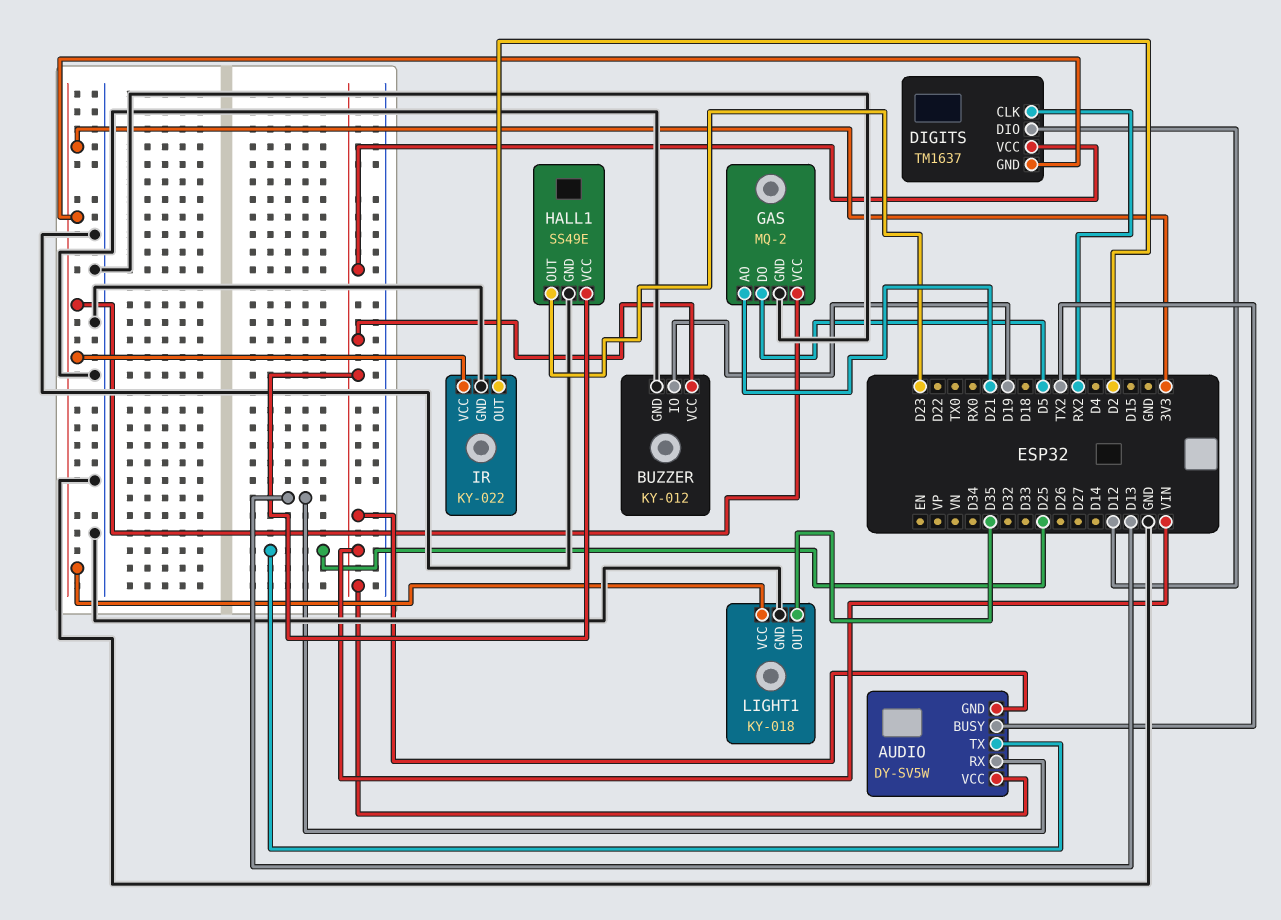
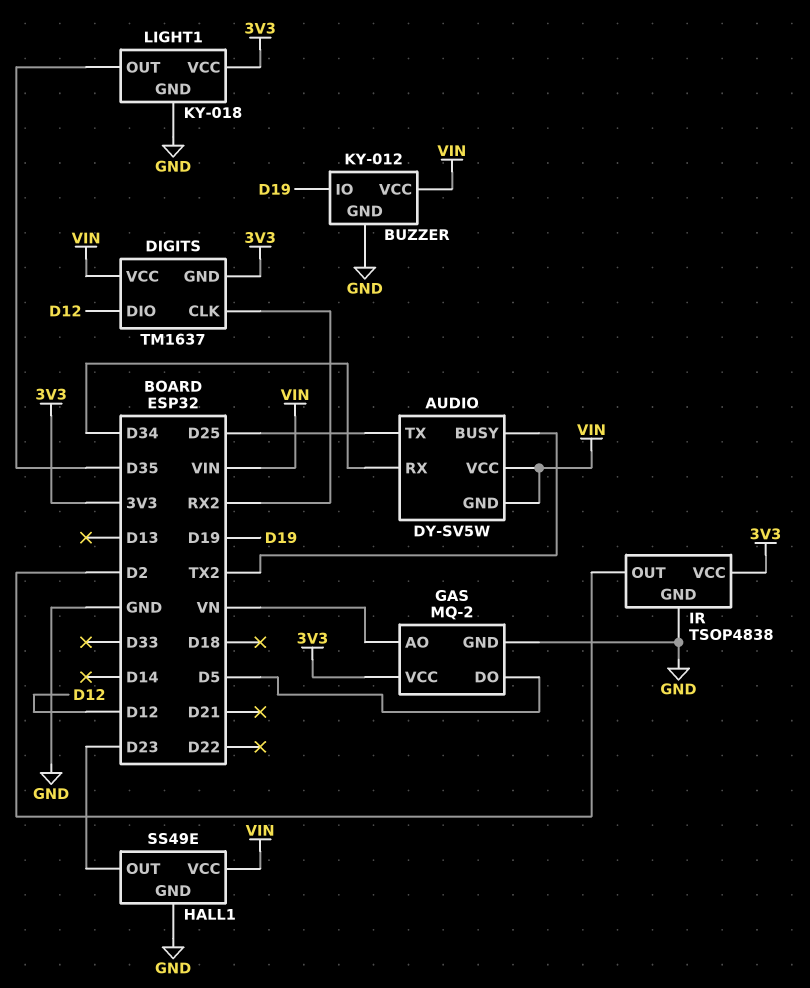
AUDIO pin RX: D13 -> D34
GAS pin AO: D21 -> VN
IR: KY-022 -> TSOP4838

